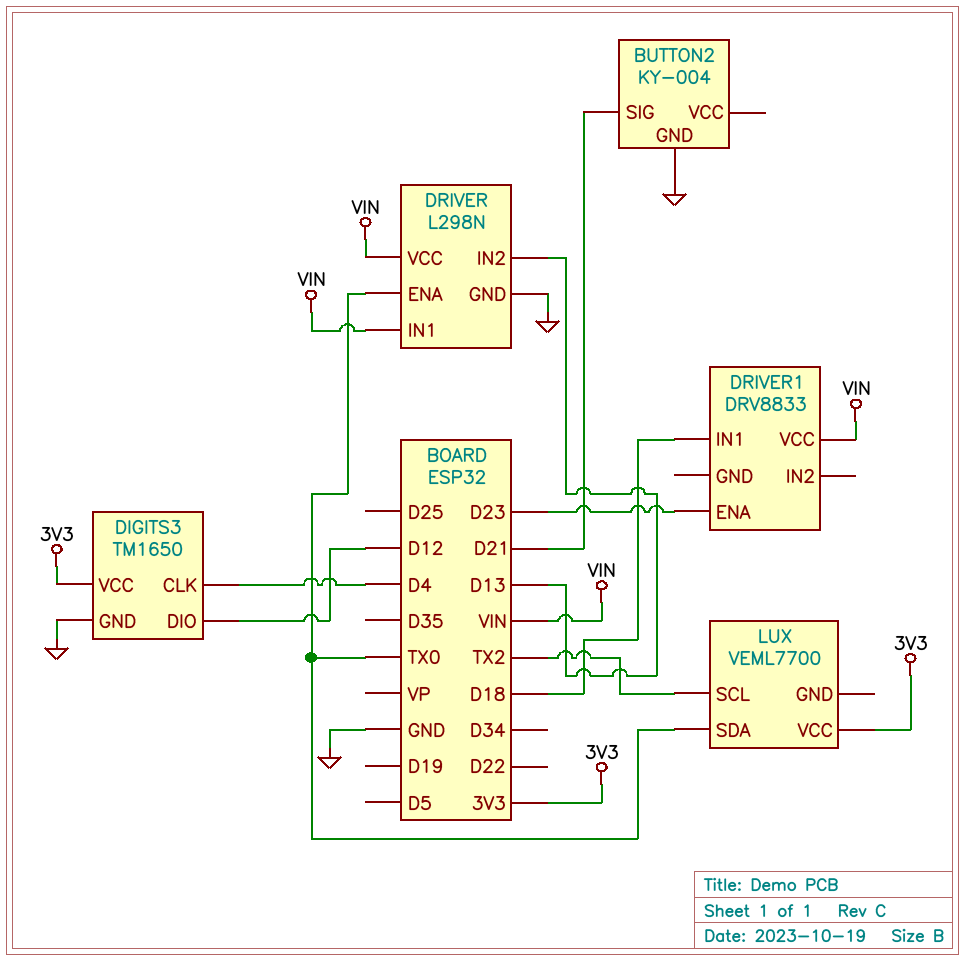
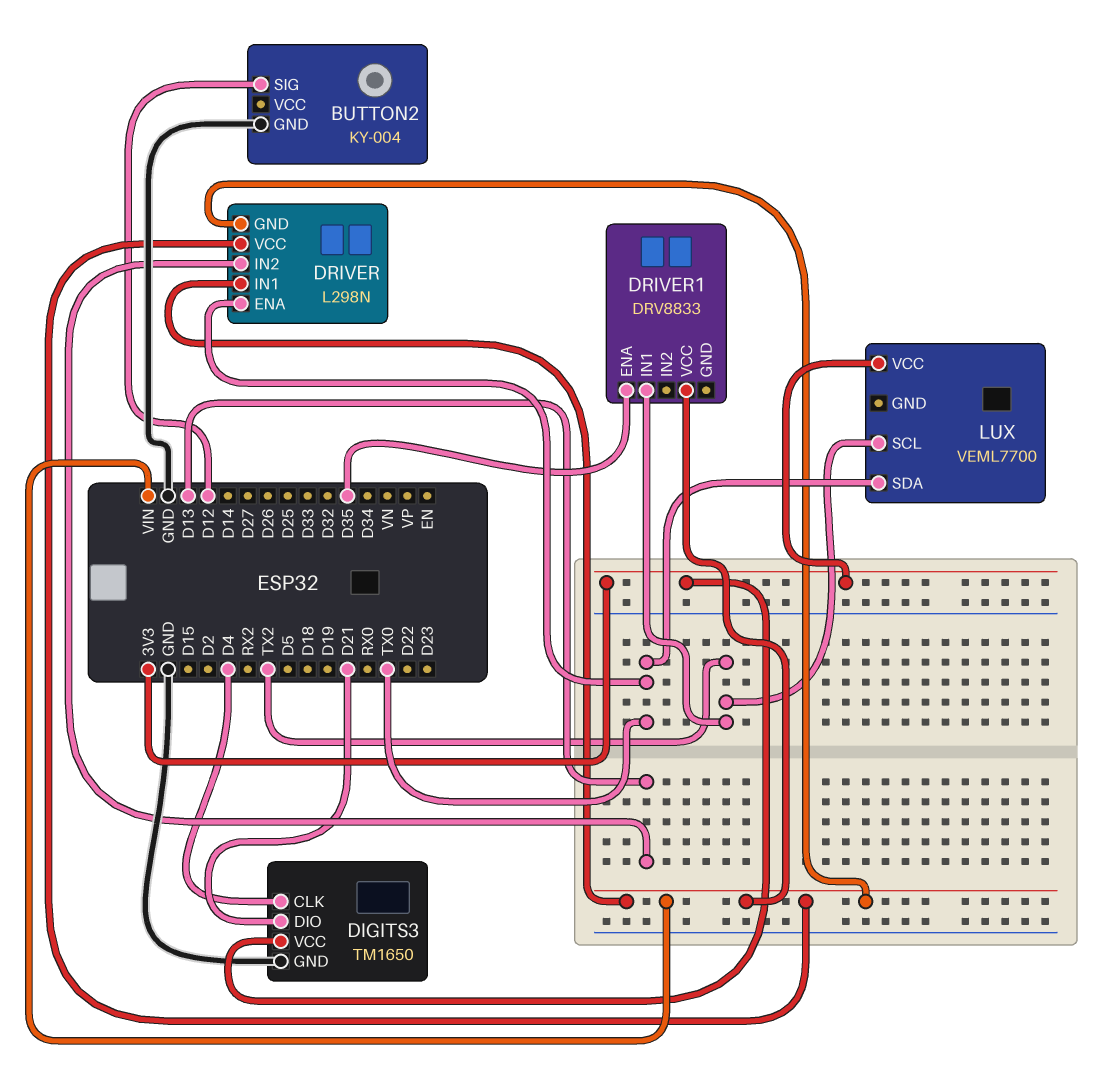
BUTTON2 pin SIG: D21 -> D12
DIGITS3 pin DIO: D12 -> D21
DRIVER pin GND: GND -> VIN
DRIVER1 pin ENA: D23 -> D35
DRIVER1 pin IN1: D18 -> TX2

